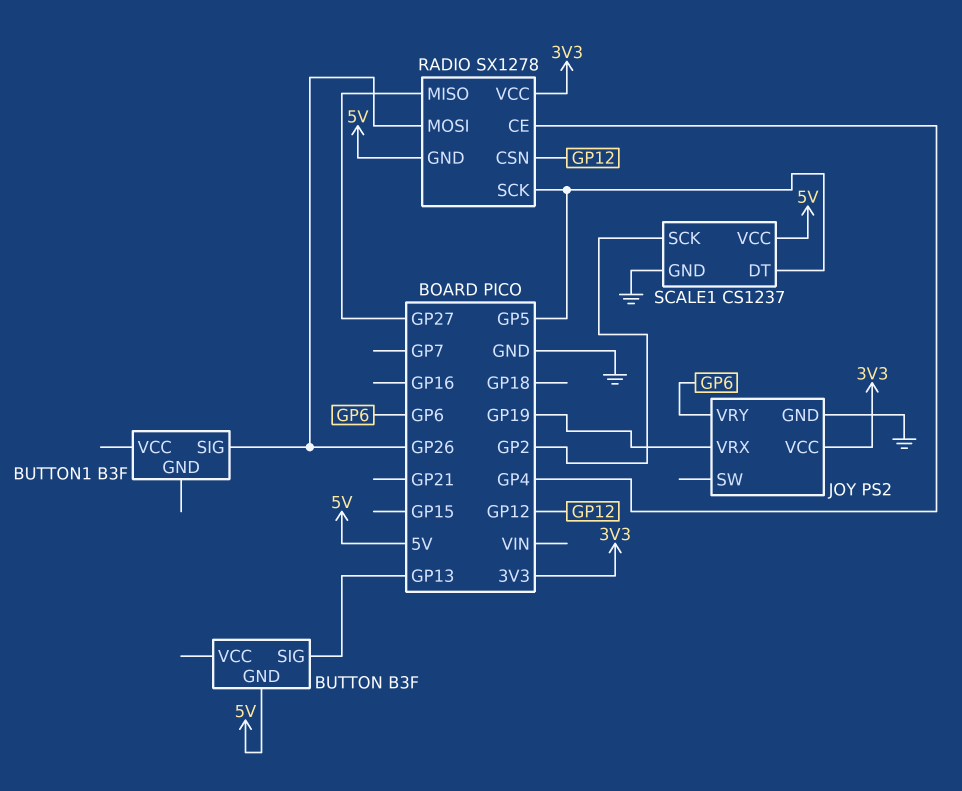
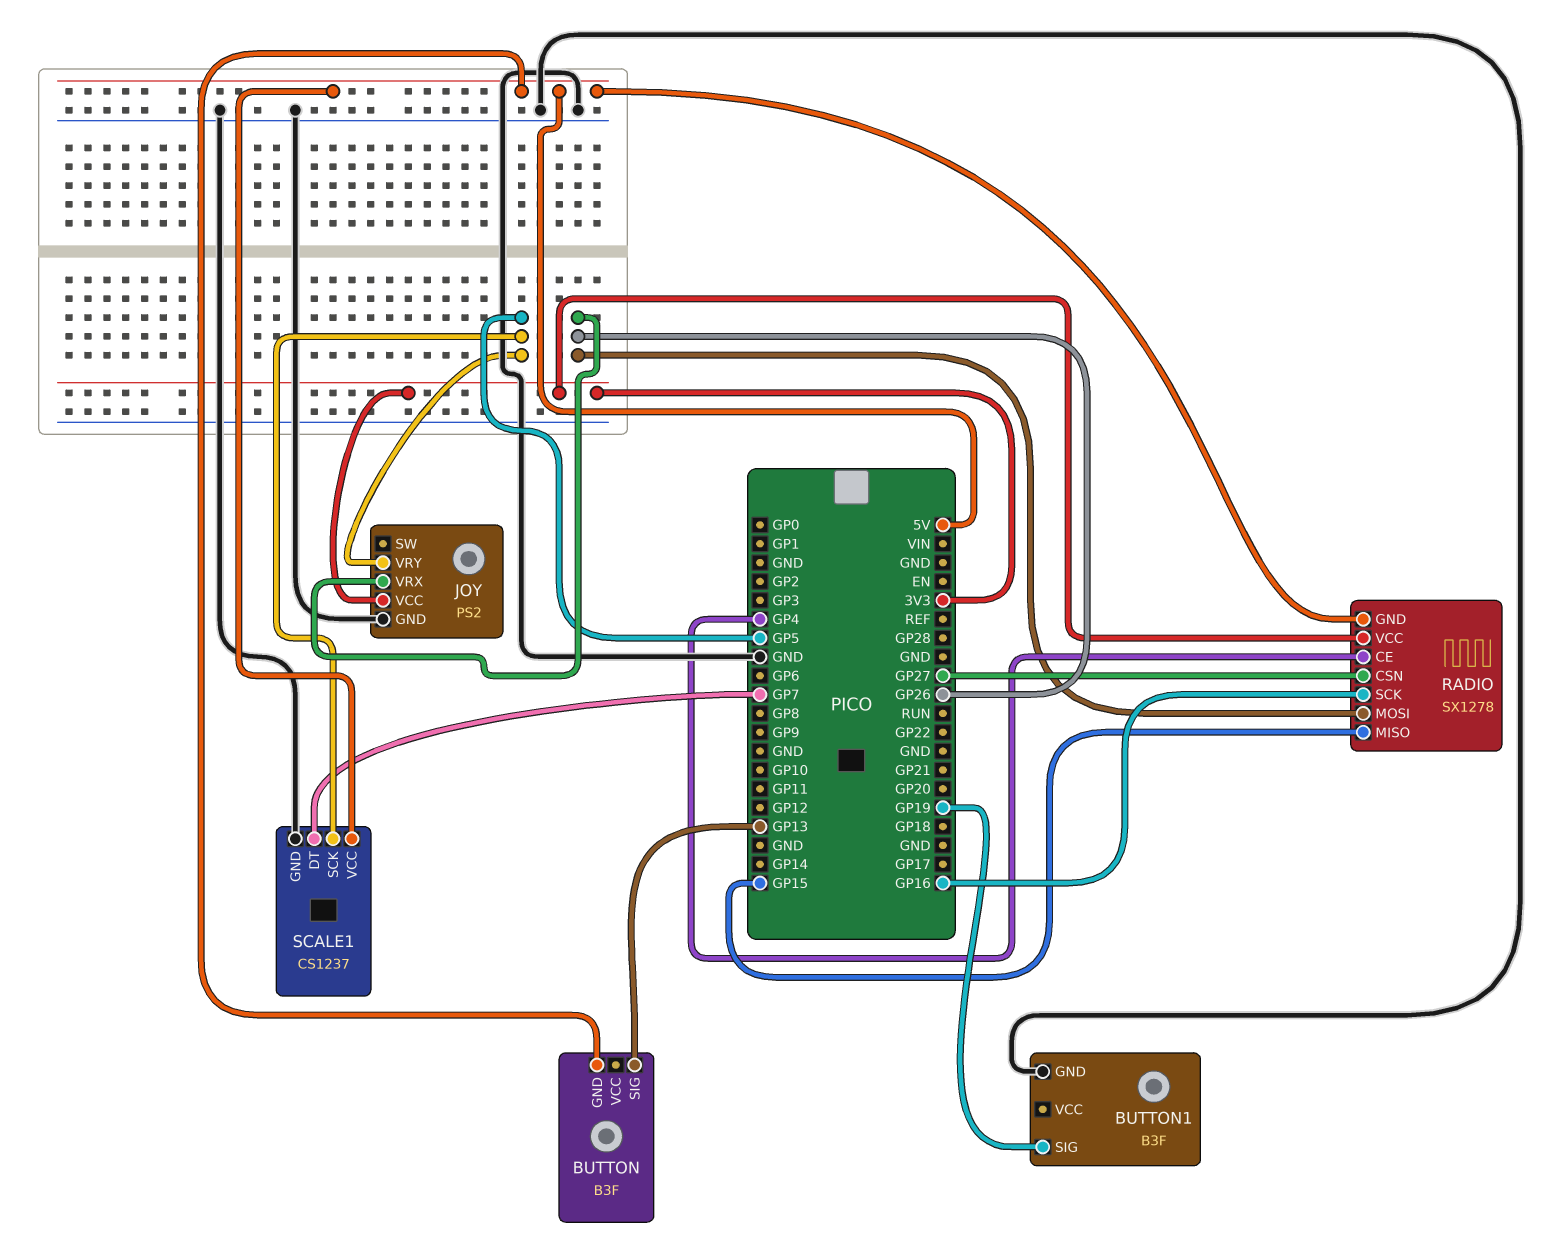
BUTTON1 pin GND: none -> GND
BUTTON1 pin SIG: GP26 -> GP19
JOY pin VRX: GP19 -> GP26
JOY pin VRY: GP6 -> GP5
RADIO pin CSN: GP12 -> GP27
RADIO pin MISO: GP27 -> GP15
RADIO pin SCK: GP5 -> GP16
SCALE1 pin DT: GP5 -> GP7
SCALE1 pin SCK: GP2 -> GP5

